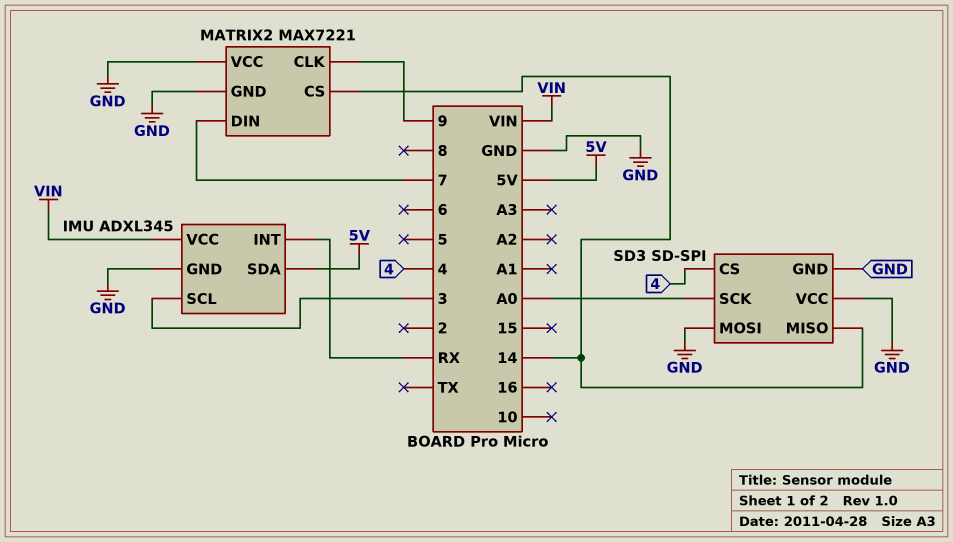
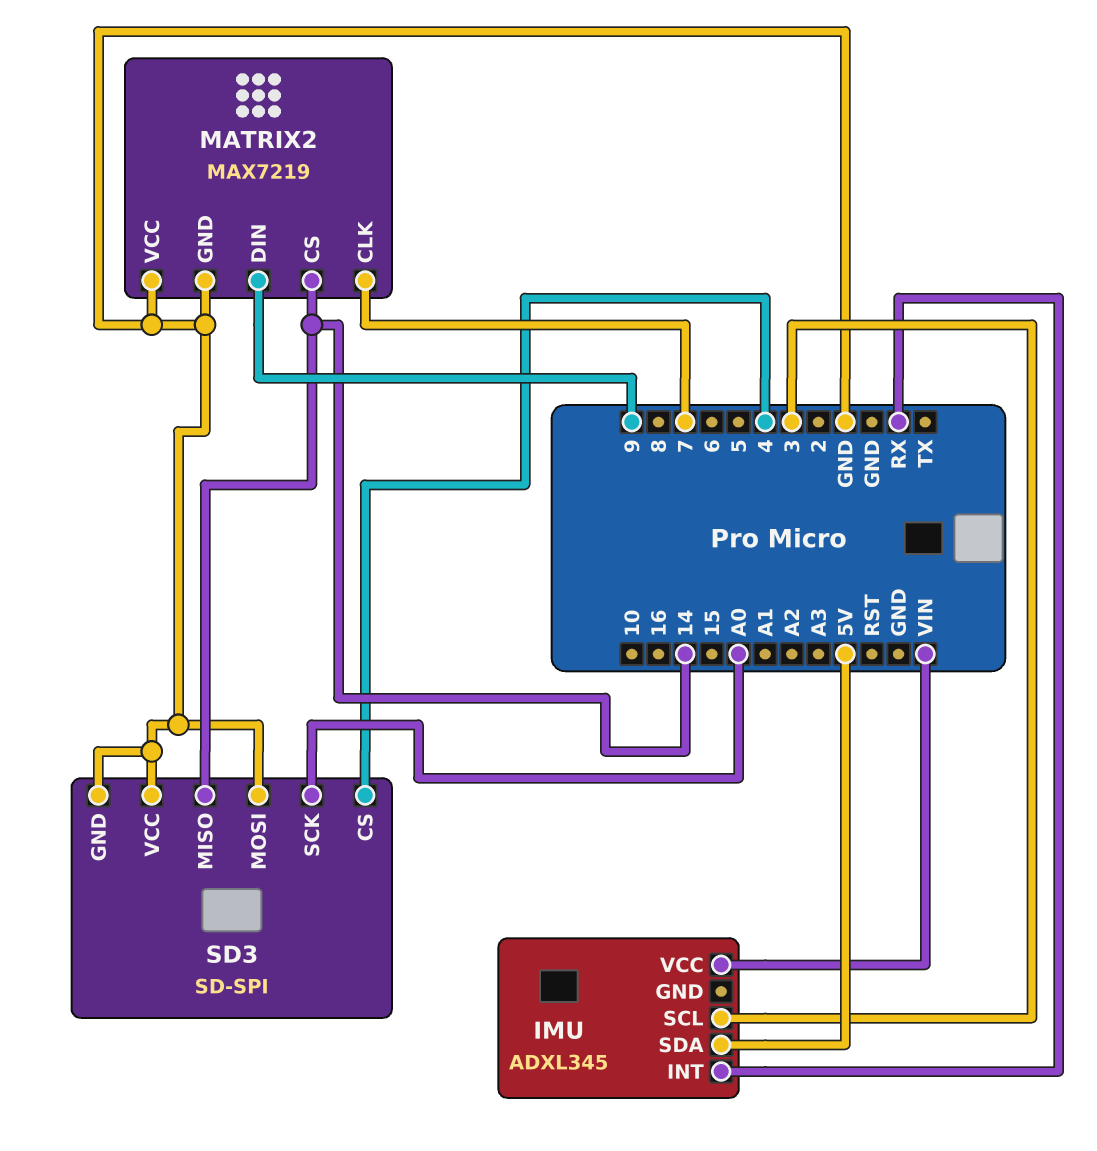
IMU pin GND: GND -> none
MATRIX2: MAX7221 -> MAX7219
MATRIX2 pin CLK: 9 -> 7
MATRIX2 pin DIN: 7 -> 9

